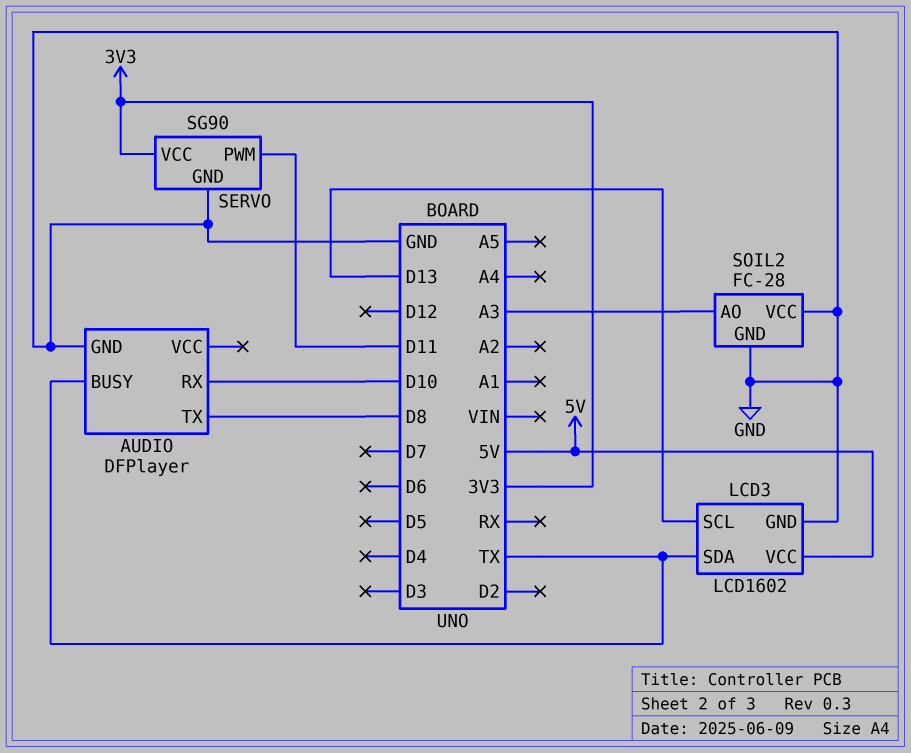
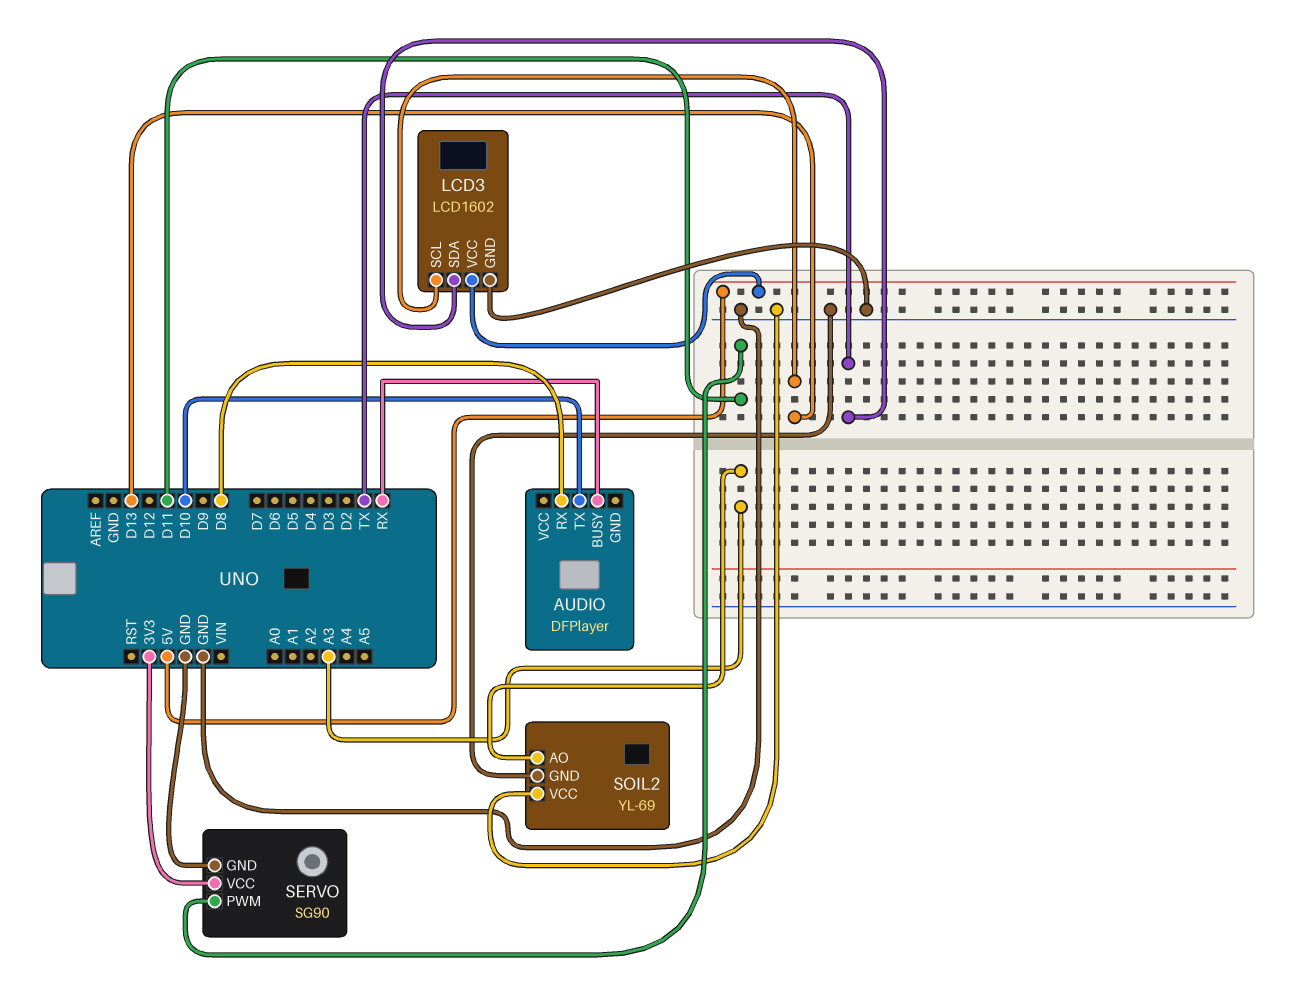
AUDIO pin BUSY: TX -> RX
AUDIO pin GND: GND -> none
AUDIO pin RX: D10 -> D8
AUDIO pin TX: D8 -> D10
SOIL2: FC-28 -> YL-69

